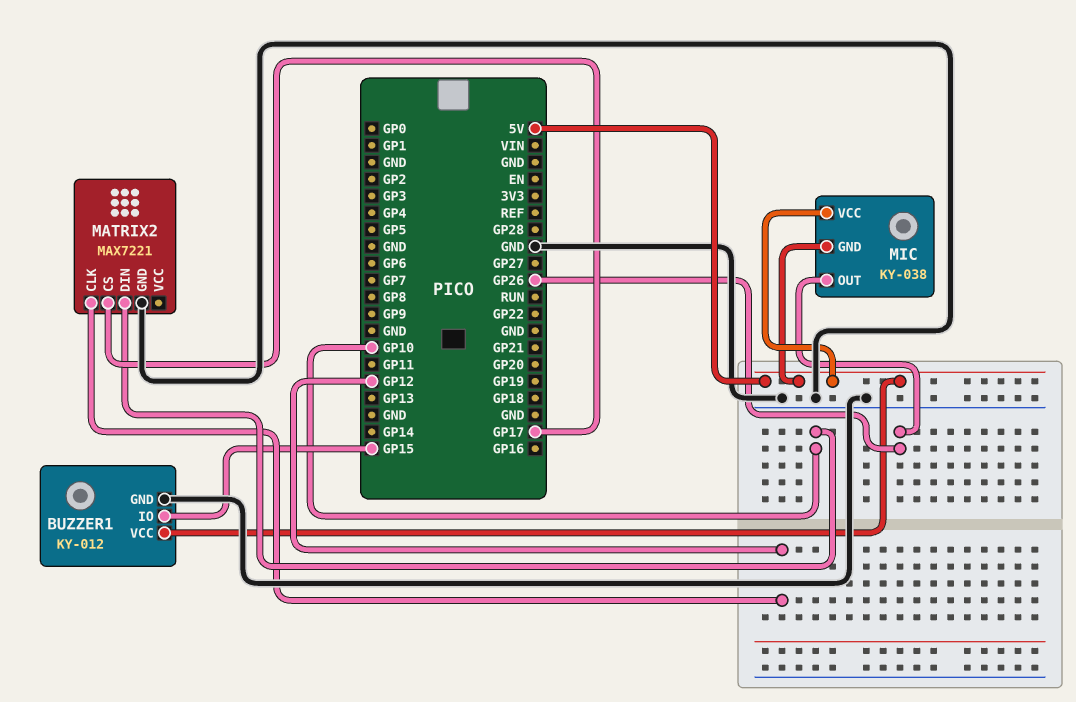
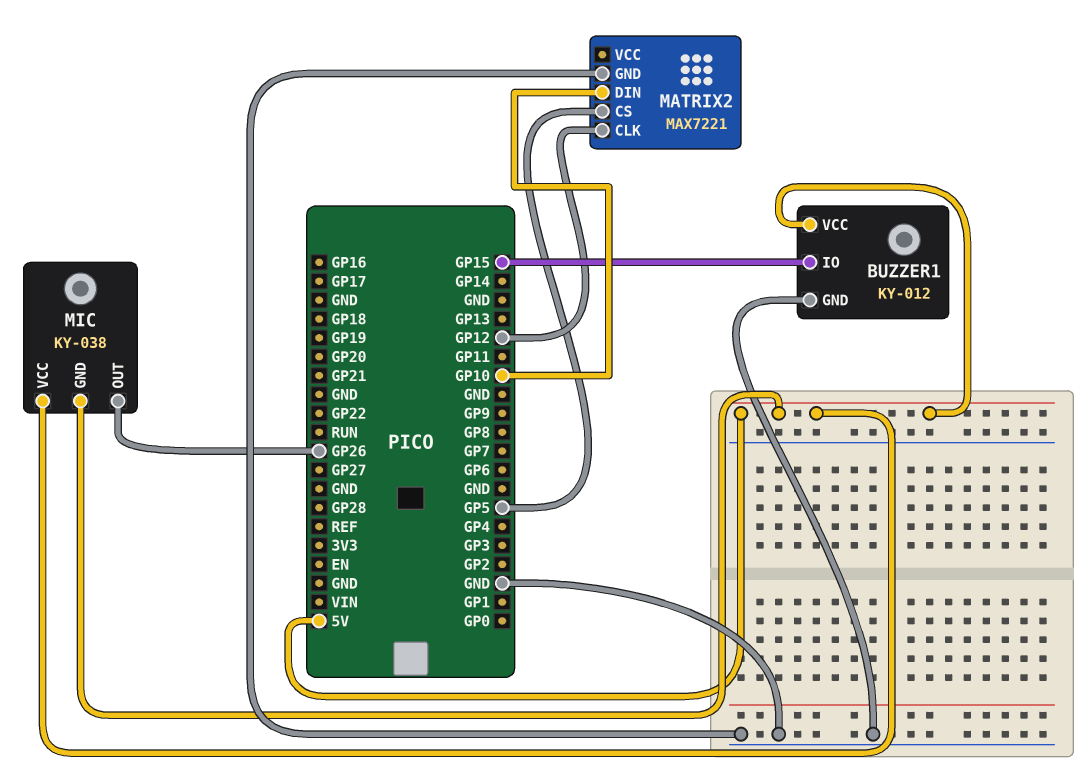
MATRIX2 pin CS: GP17 -> GP5

